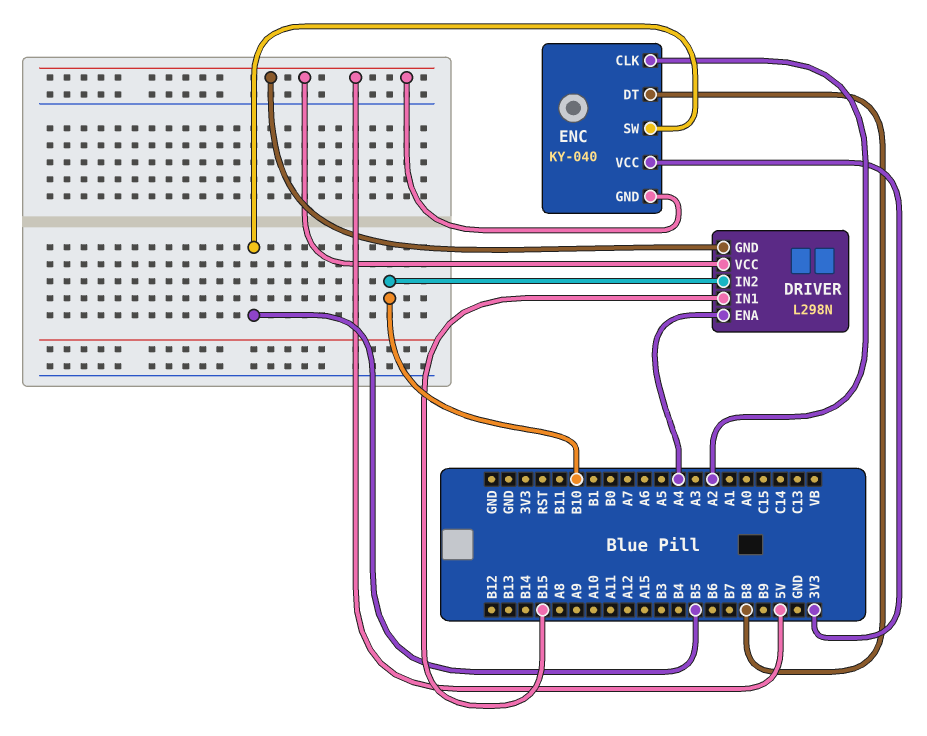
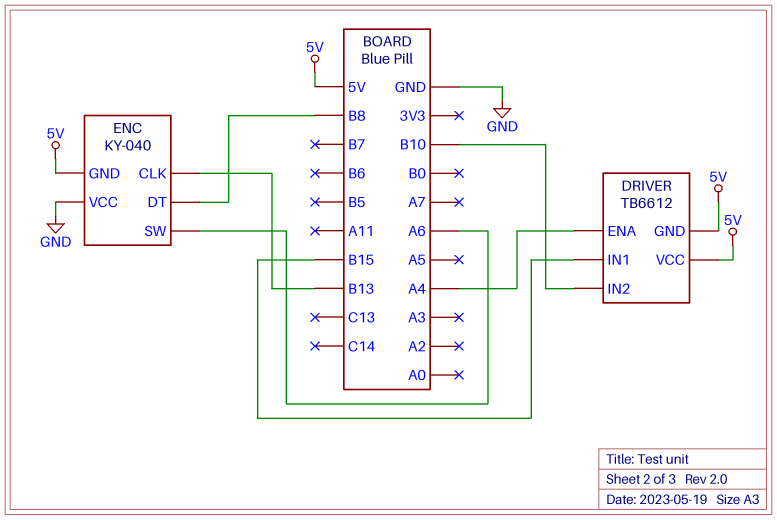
DRIVER: L298N -> TB6612
ENC pin CLK: A2 -> B13
ENC pin SW: B5 -> A6
ENC pin VCC: 3V3 -> GND

